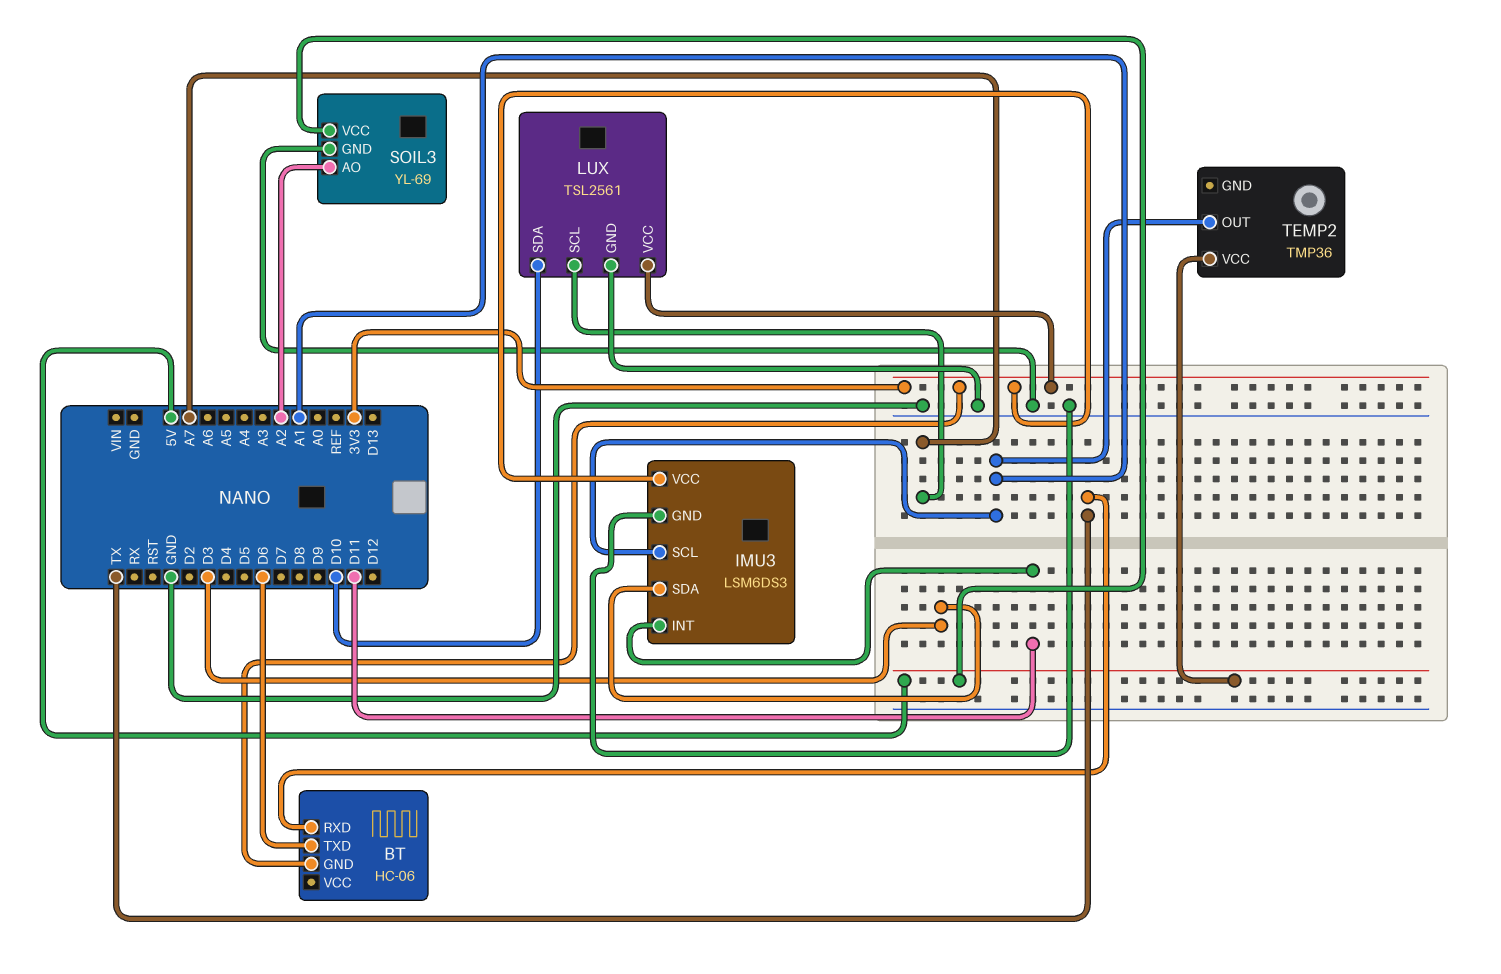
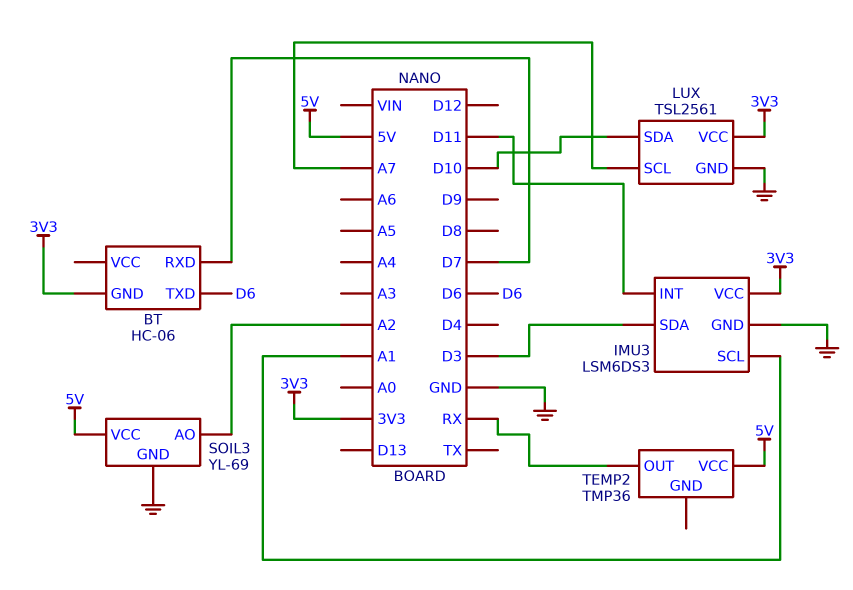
BT pin RXD: TX -> D7
TEMP2 pin OUT: A1 -> RX

